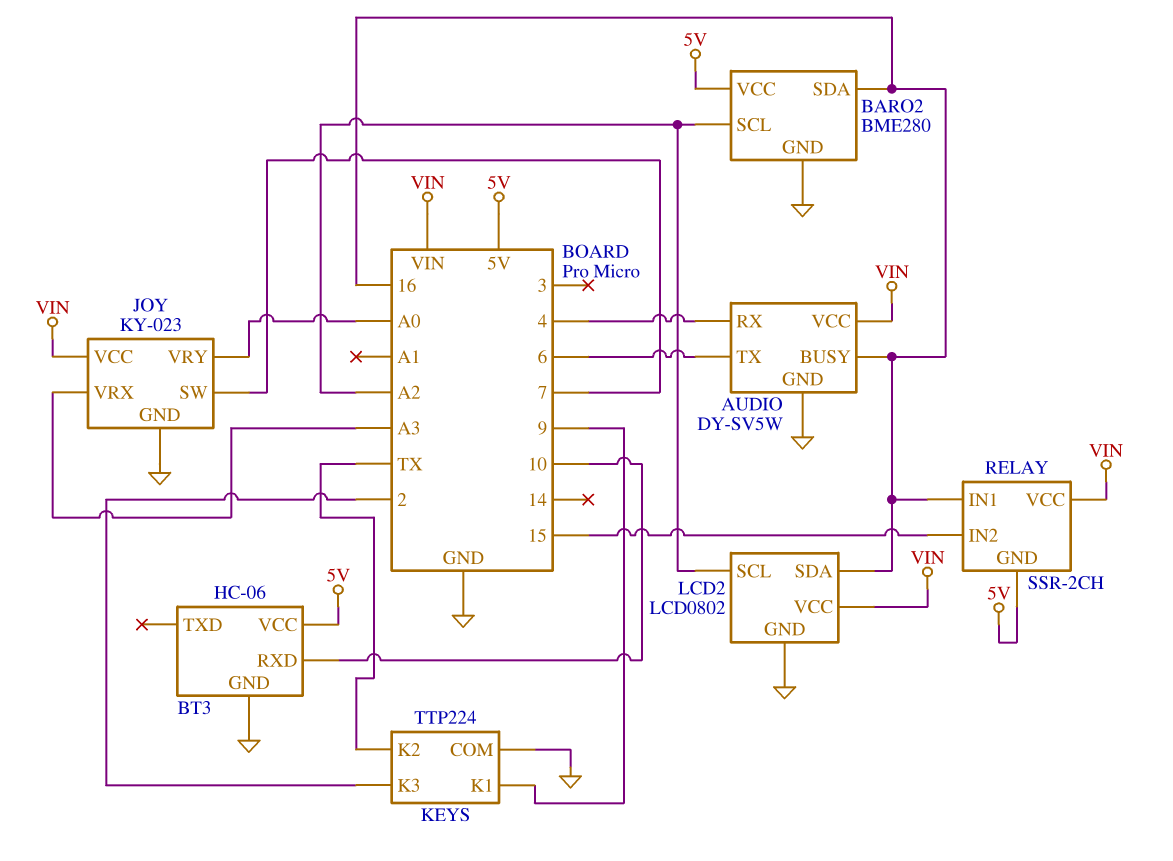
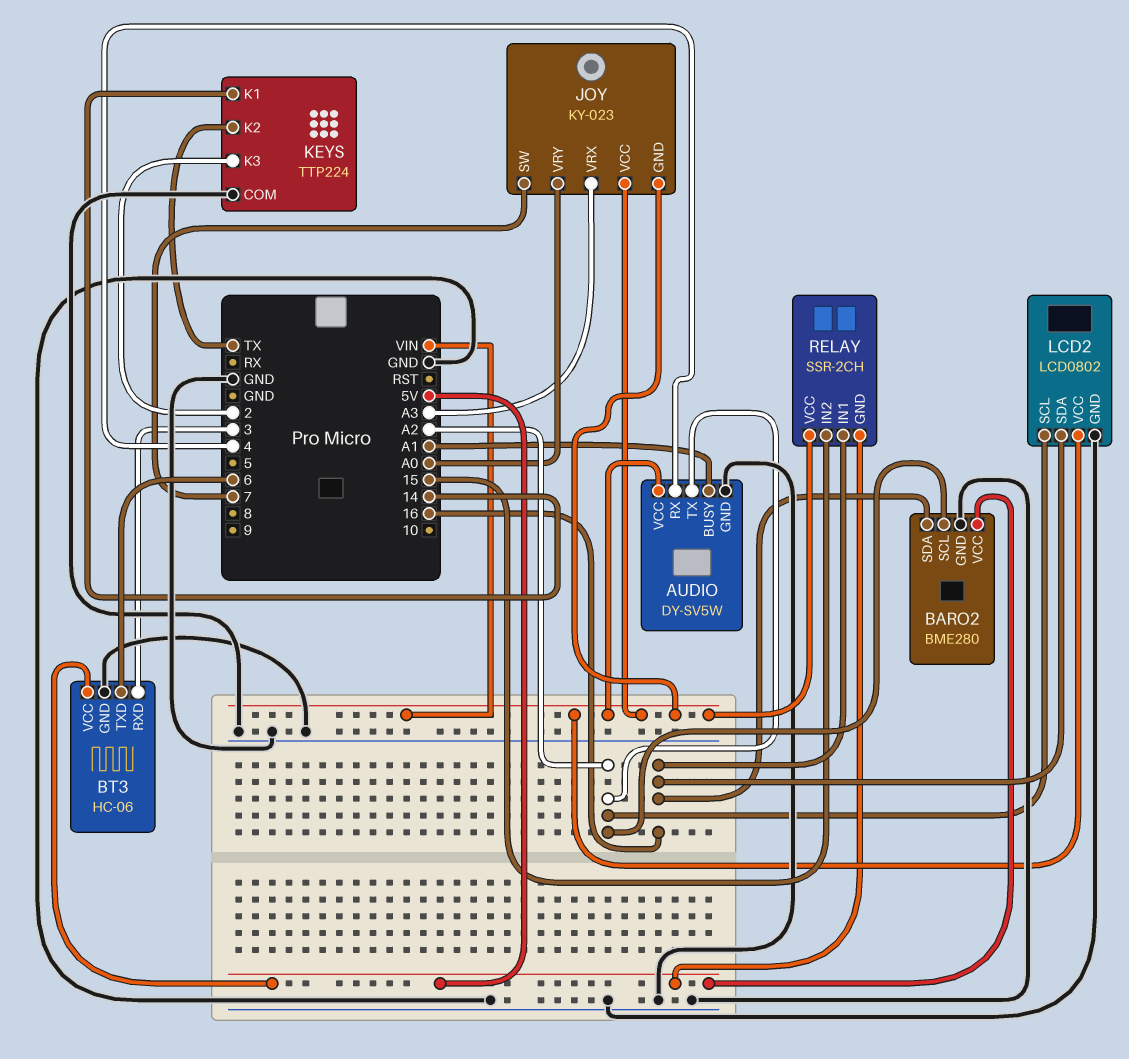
AUDIO pin BUSY: 16 -> A1
AUDIO pin TX: 6 -> A2
BT3 pin RXD: 10 -> 3
BT3 pin TXD: none -> 6
JOY pin GND: GND -> VIN
KEYS pin K1: 9 -> 14

